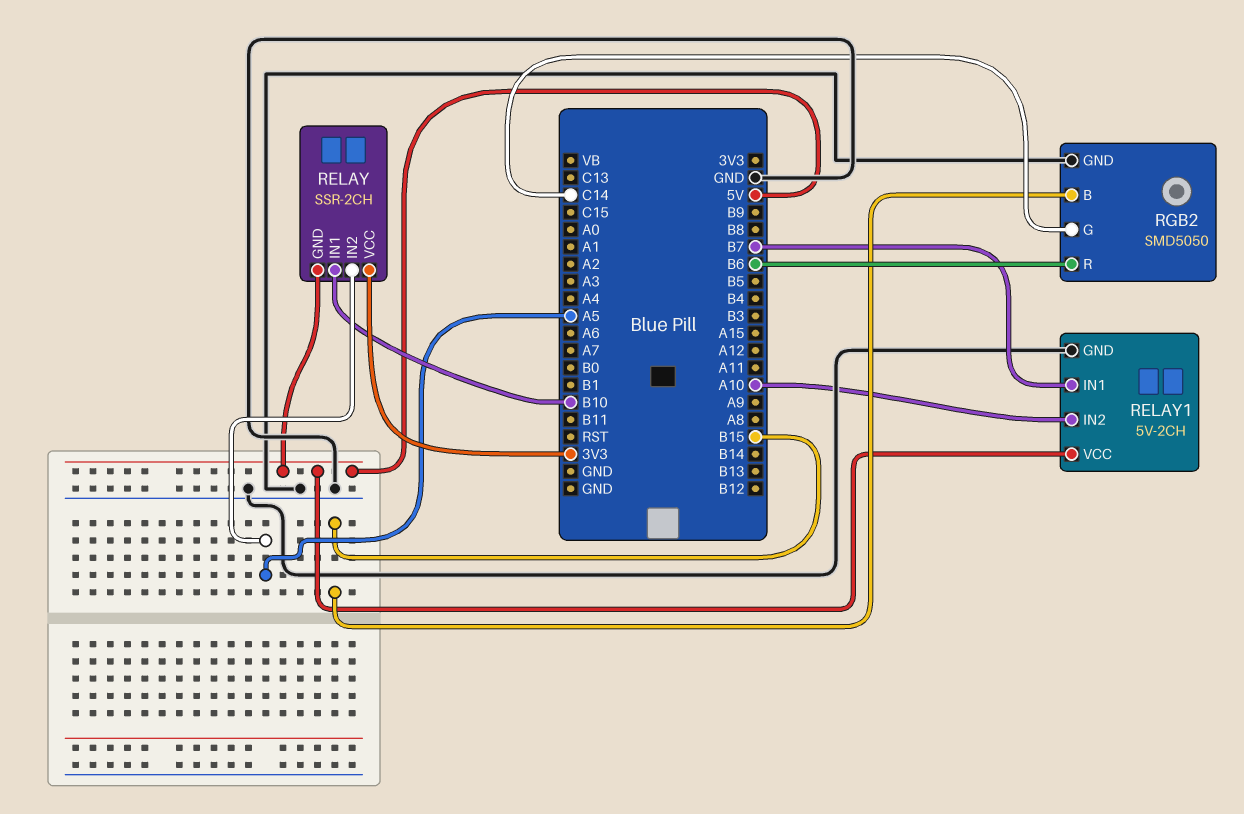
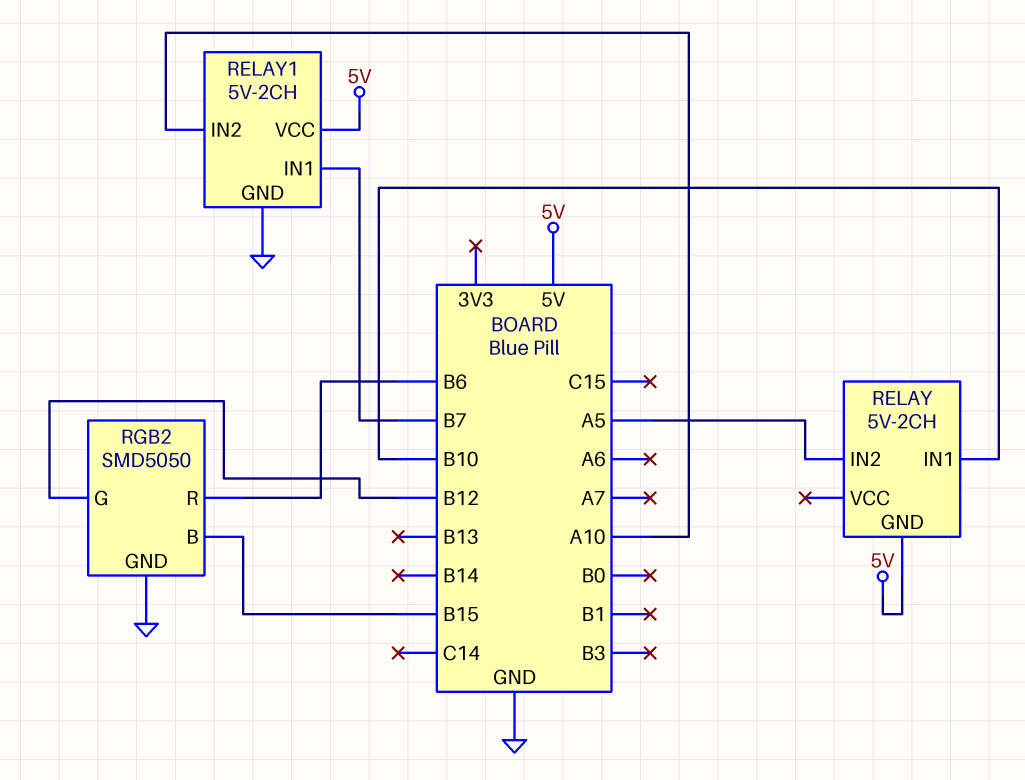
RELAY: SSR-2CH -> 5V-2CH
RELAY pin VCC: 3V3 -> none
RGB2 pin G: C14 -> B12

